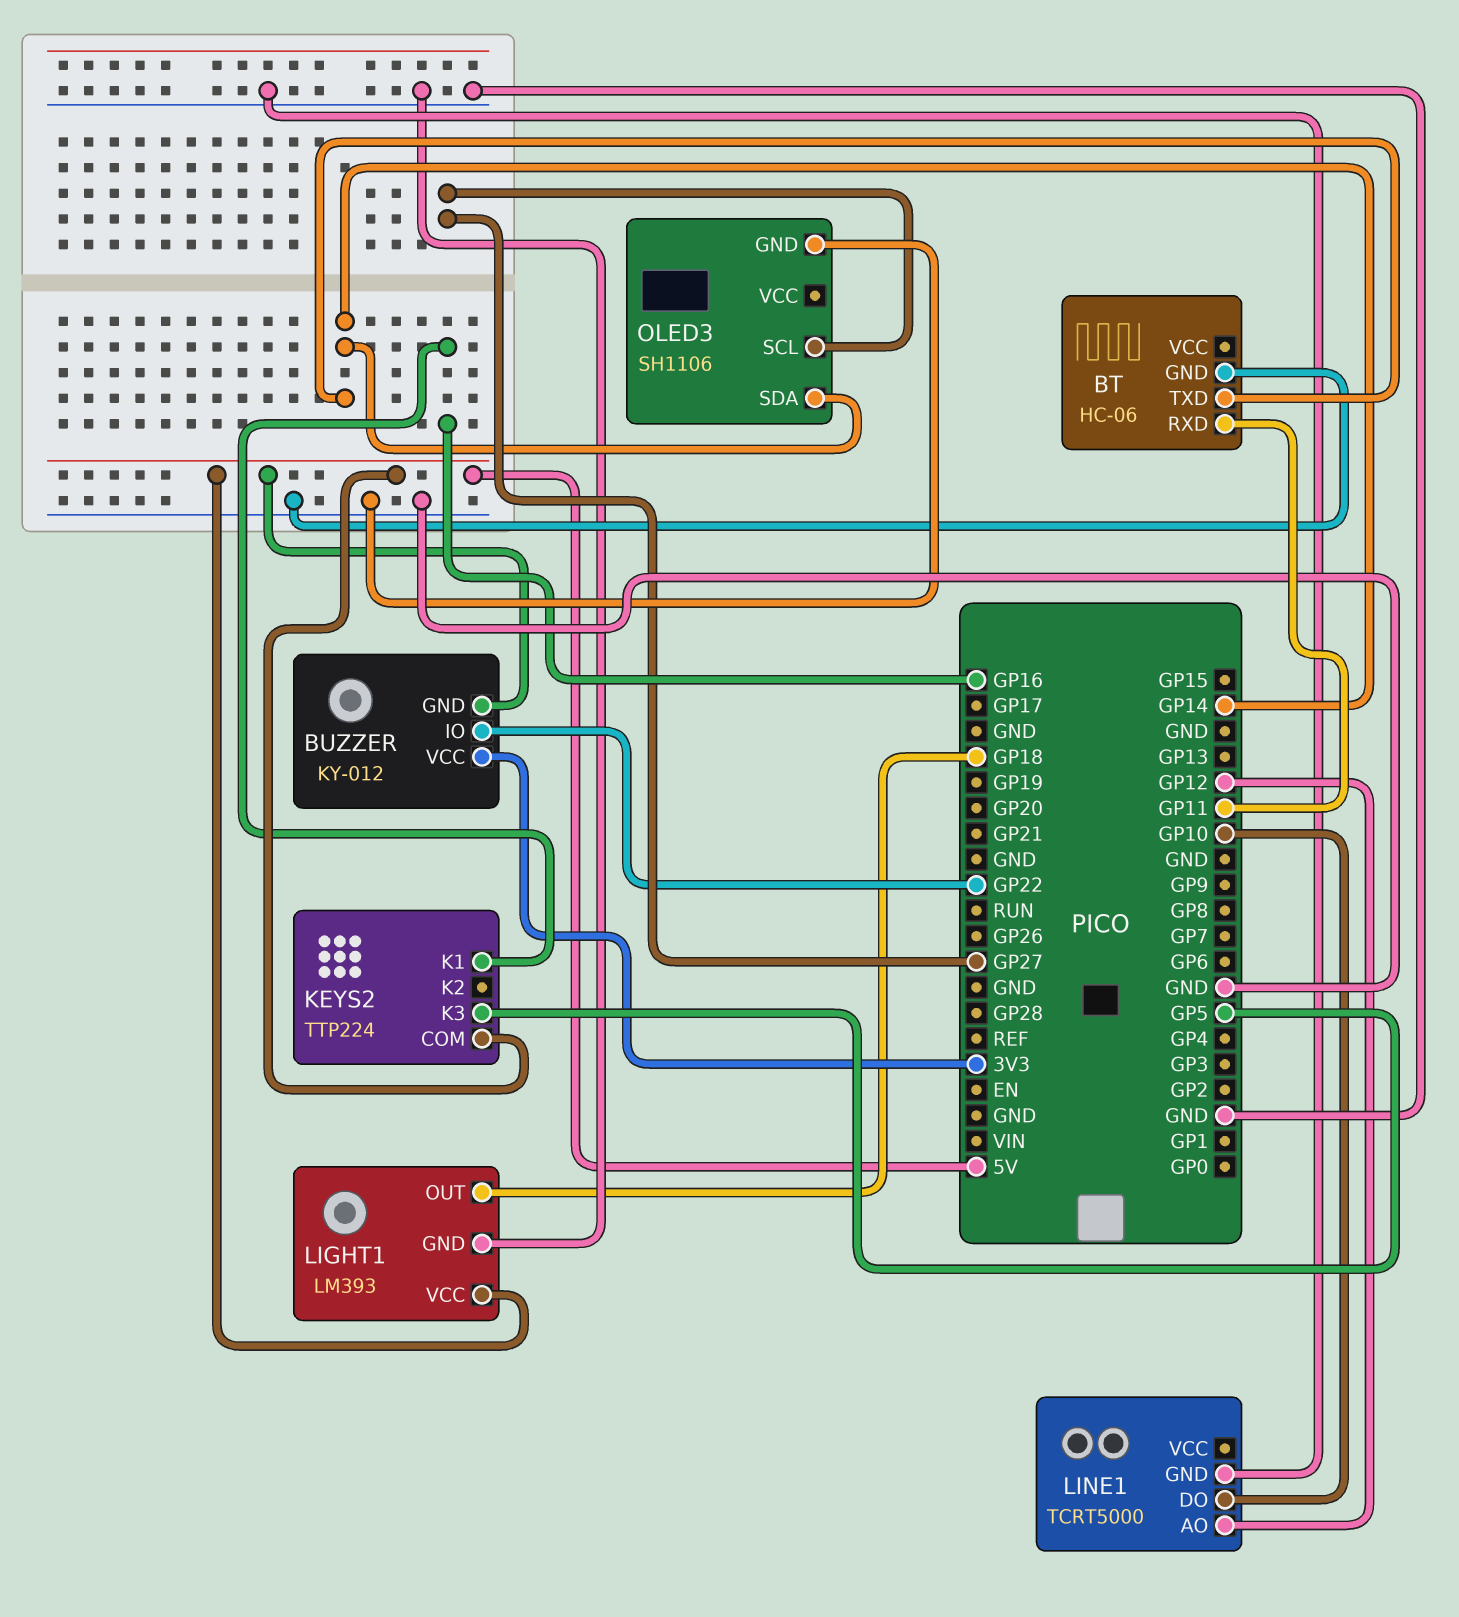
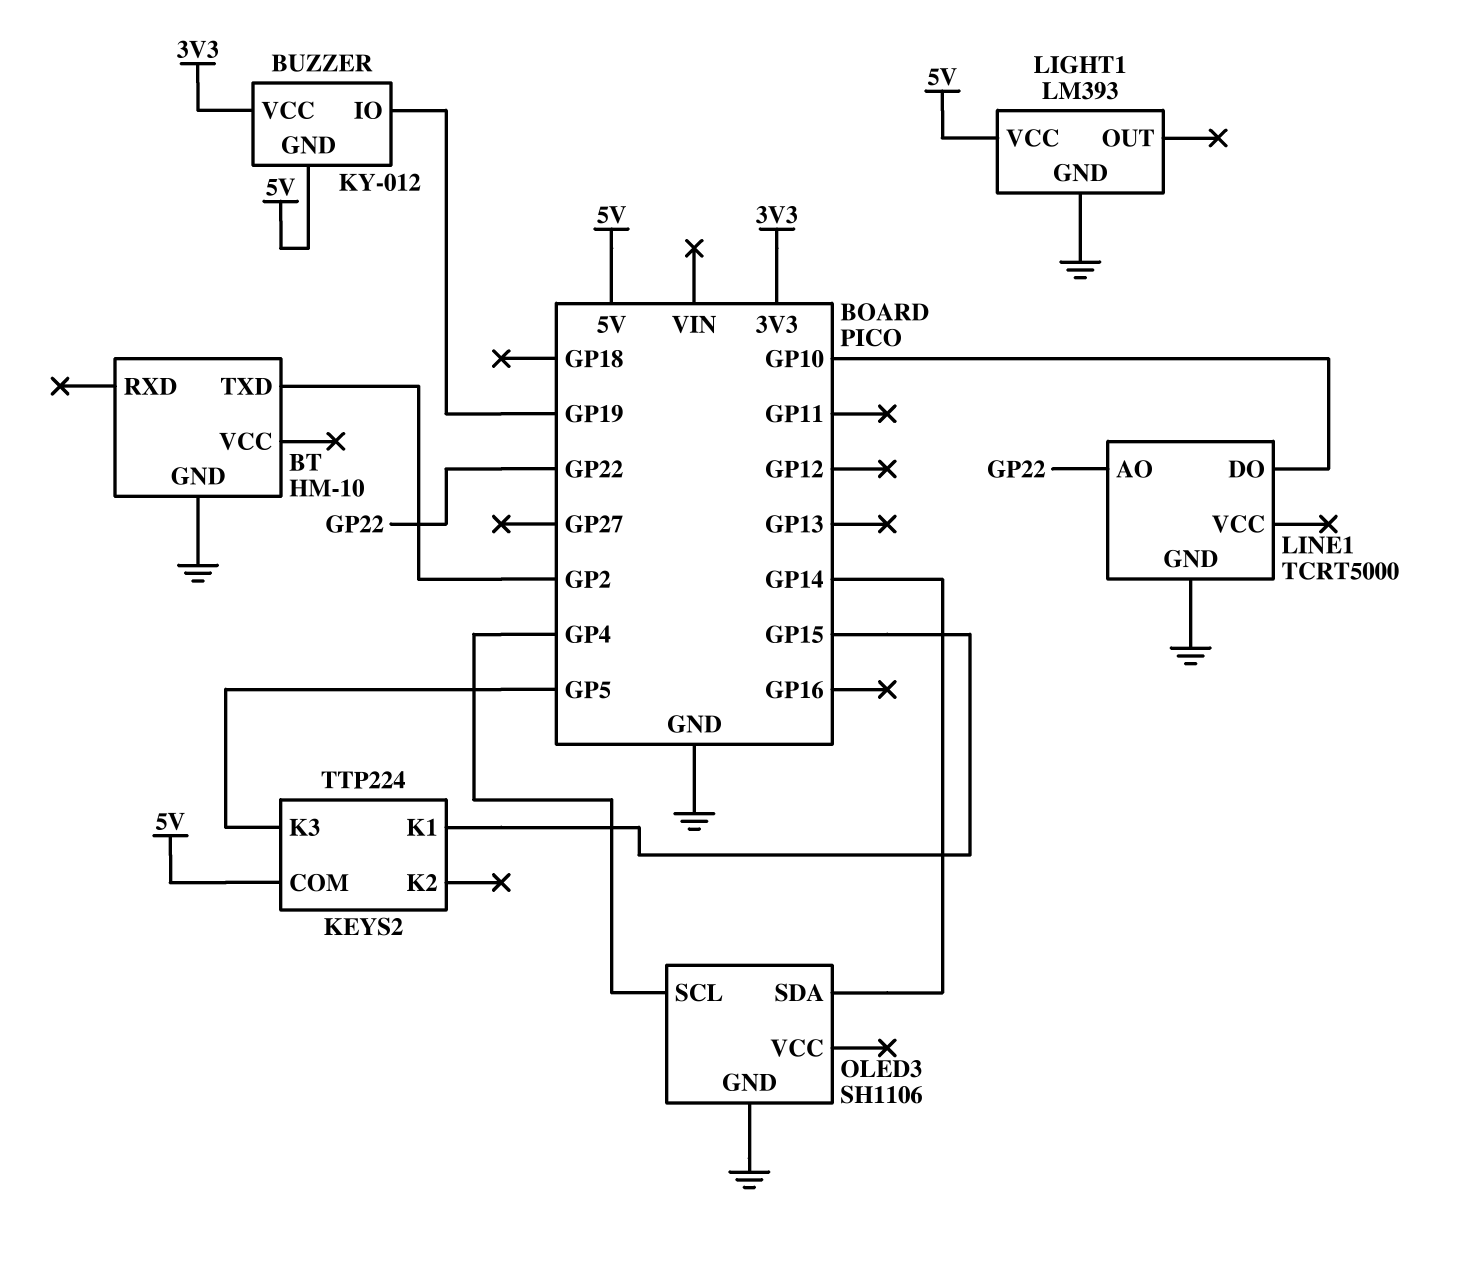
BT: HC-06 -> HM-10
BT pin RXD: GP11 -> none
BT pin TXD: GP14 -> GP2
BUZZER pin IO: GP22 -> GP19
KEYS2 pin K1: GP16 -> GP15
LIGHT1 pin OUT: GP18 -> none
LINE1 pin AO: GP12 -> GP22
OLED3 pin SCL: GP27 -> GP4

